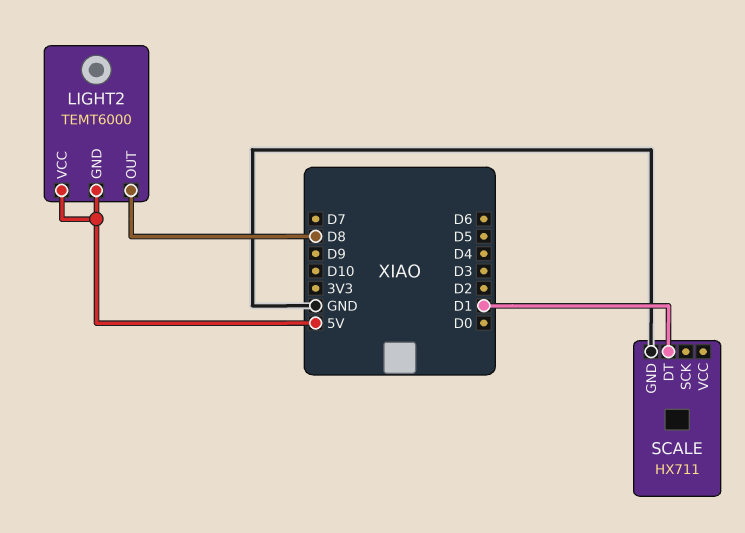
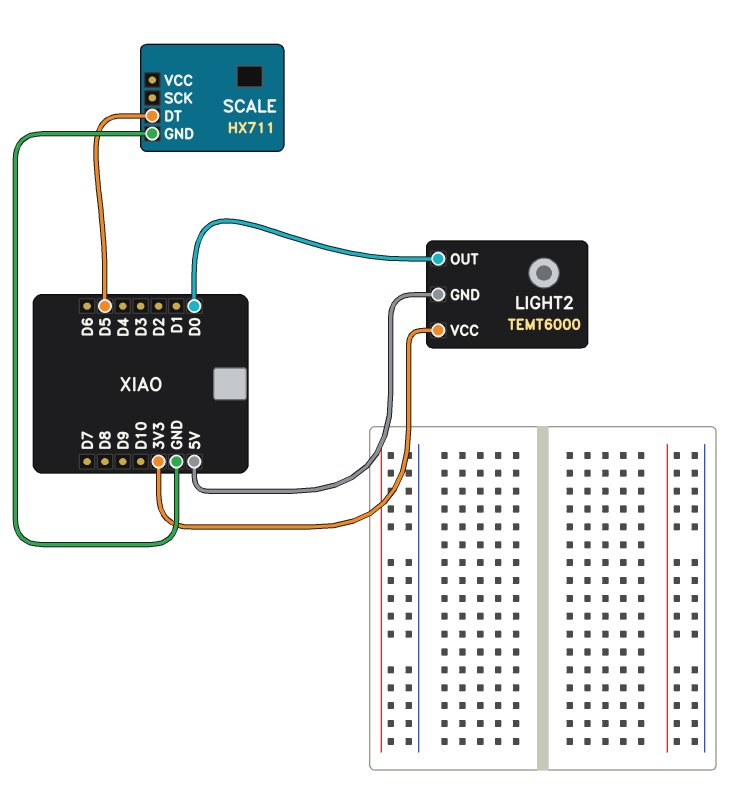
LIGHT2 pin OUT: D8 -> D0
LIGHT2 pin VCC: 5V -> 3V3
SCALE pin DT: D1 -> D5

